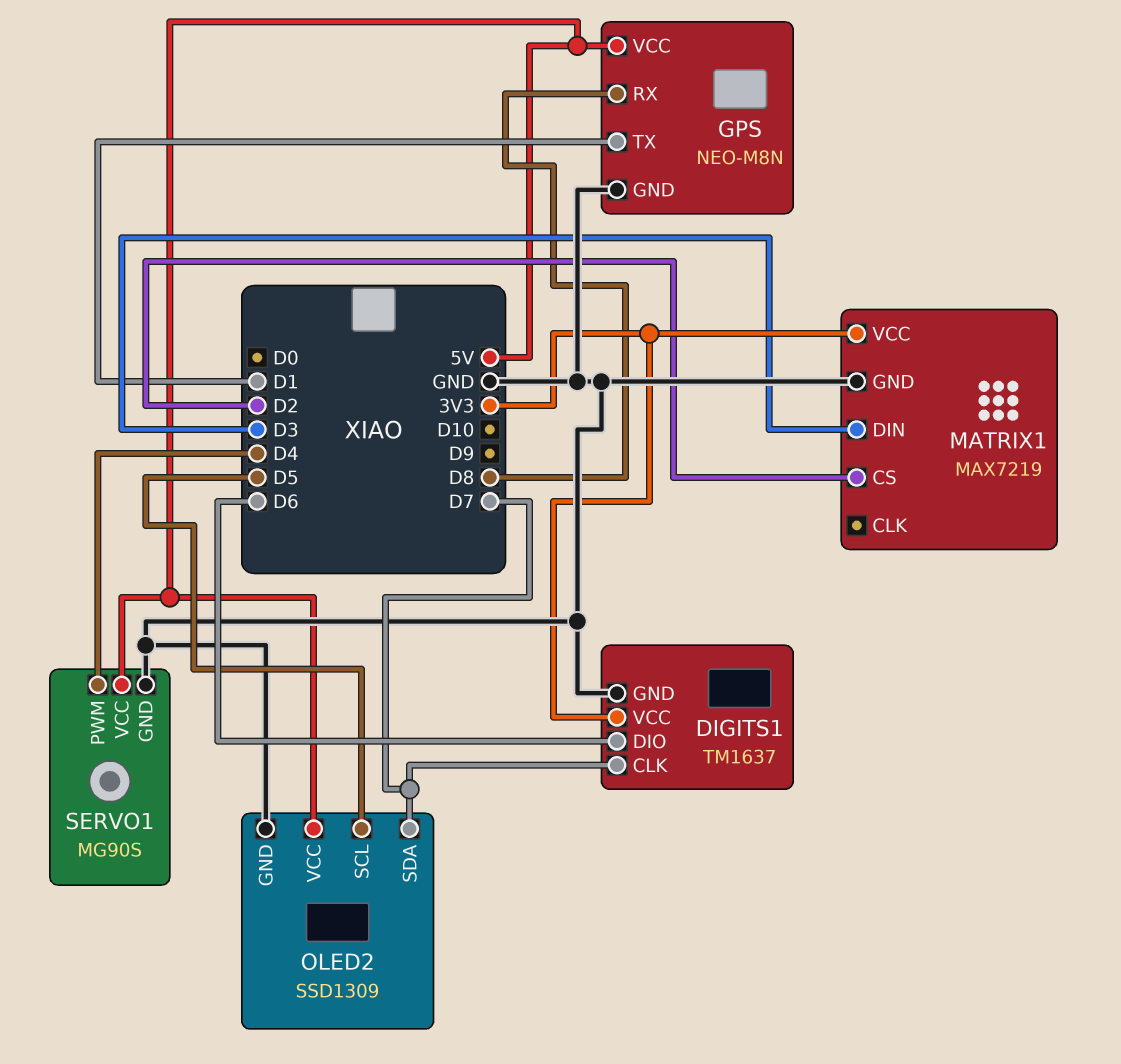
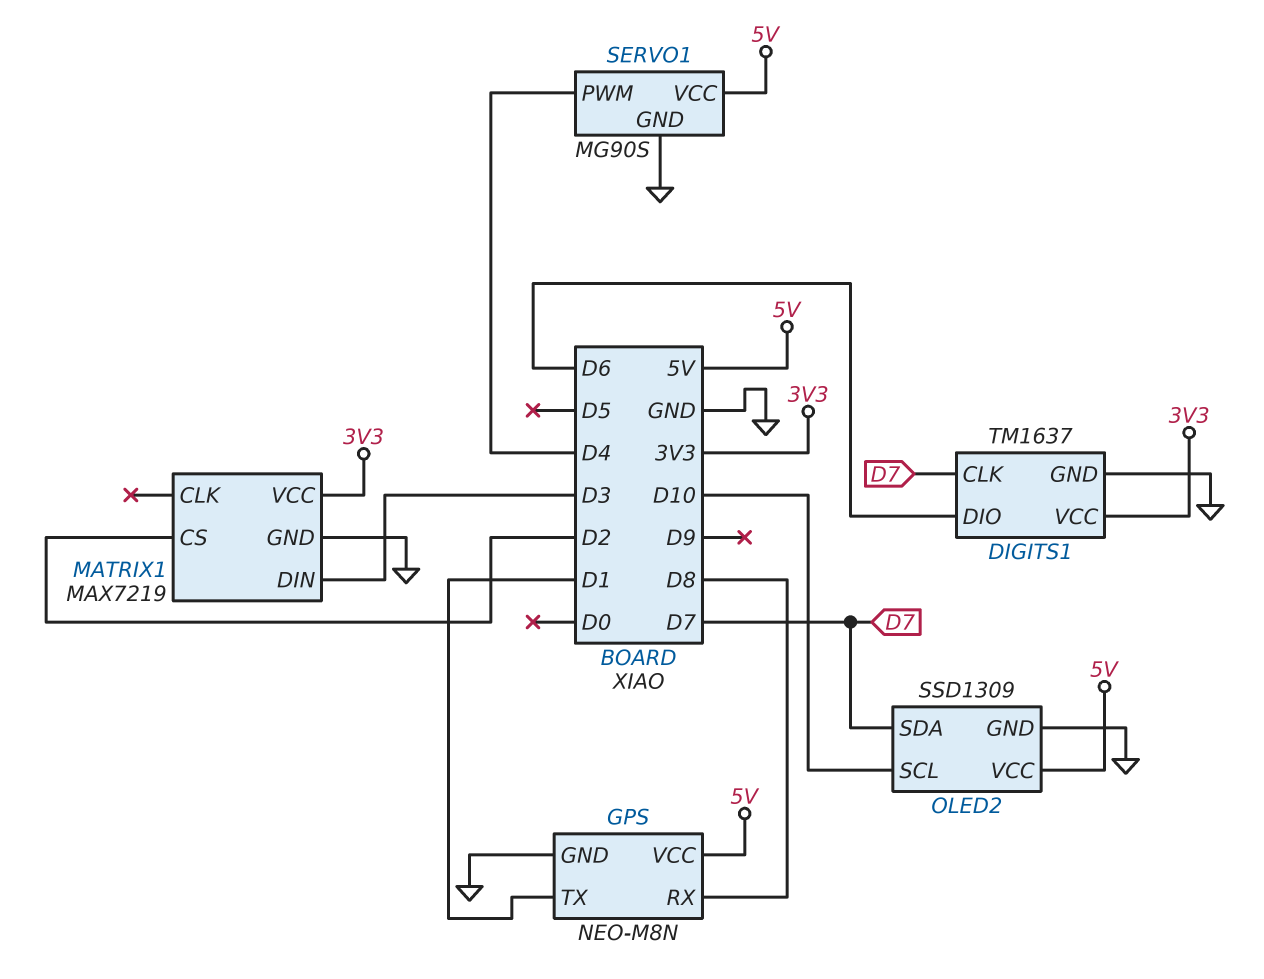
OLED2 pin SCL: D5 -> D10

